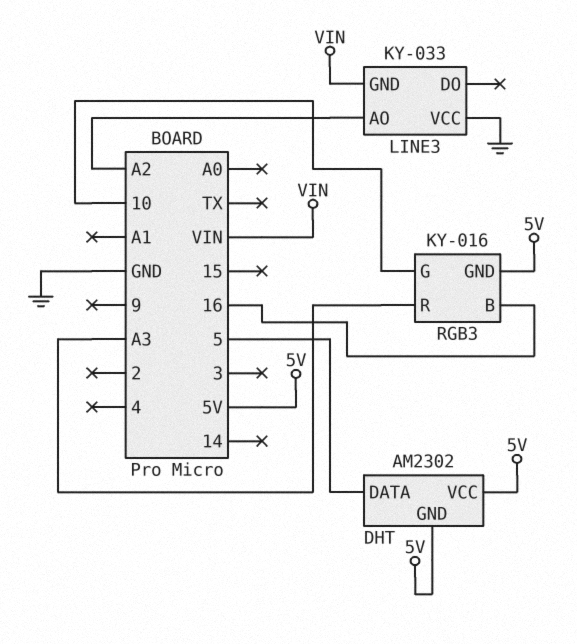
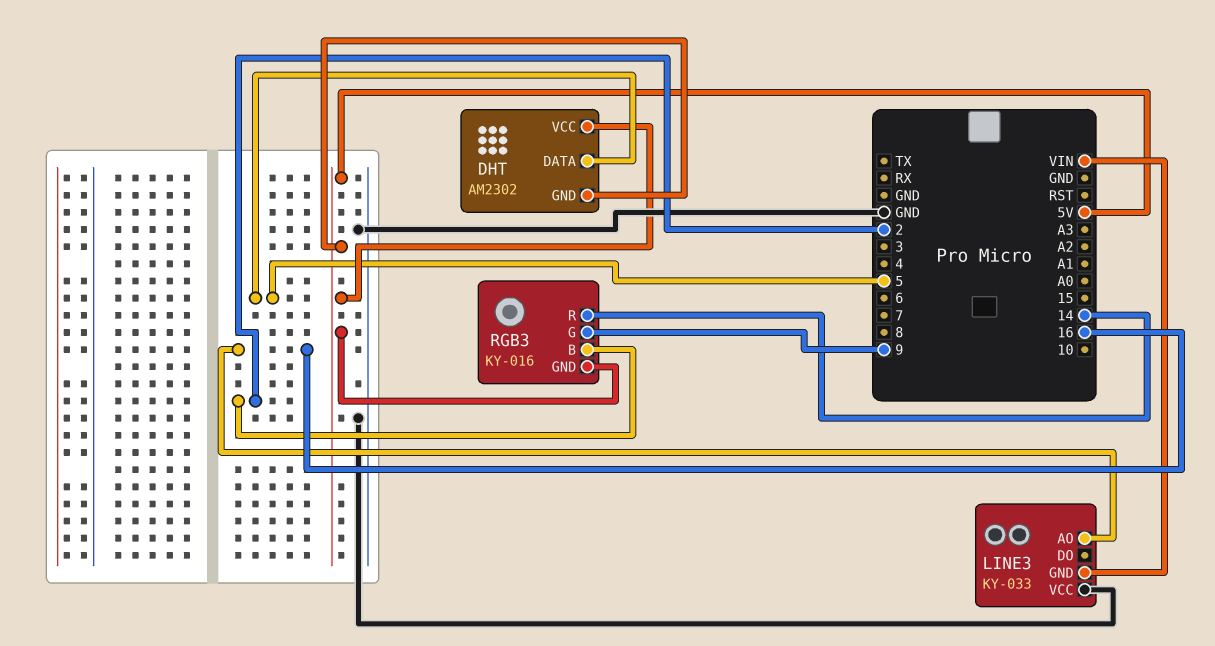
LINE3 pin AO: A2 -> 16
RGB3 pin B: 16 -> 2
RGB3 pin G: 10 -> 9
RGB3 pin R: A3 -> 14

